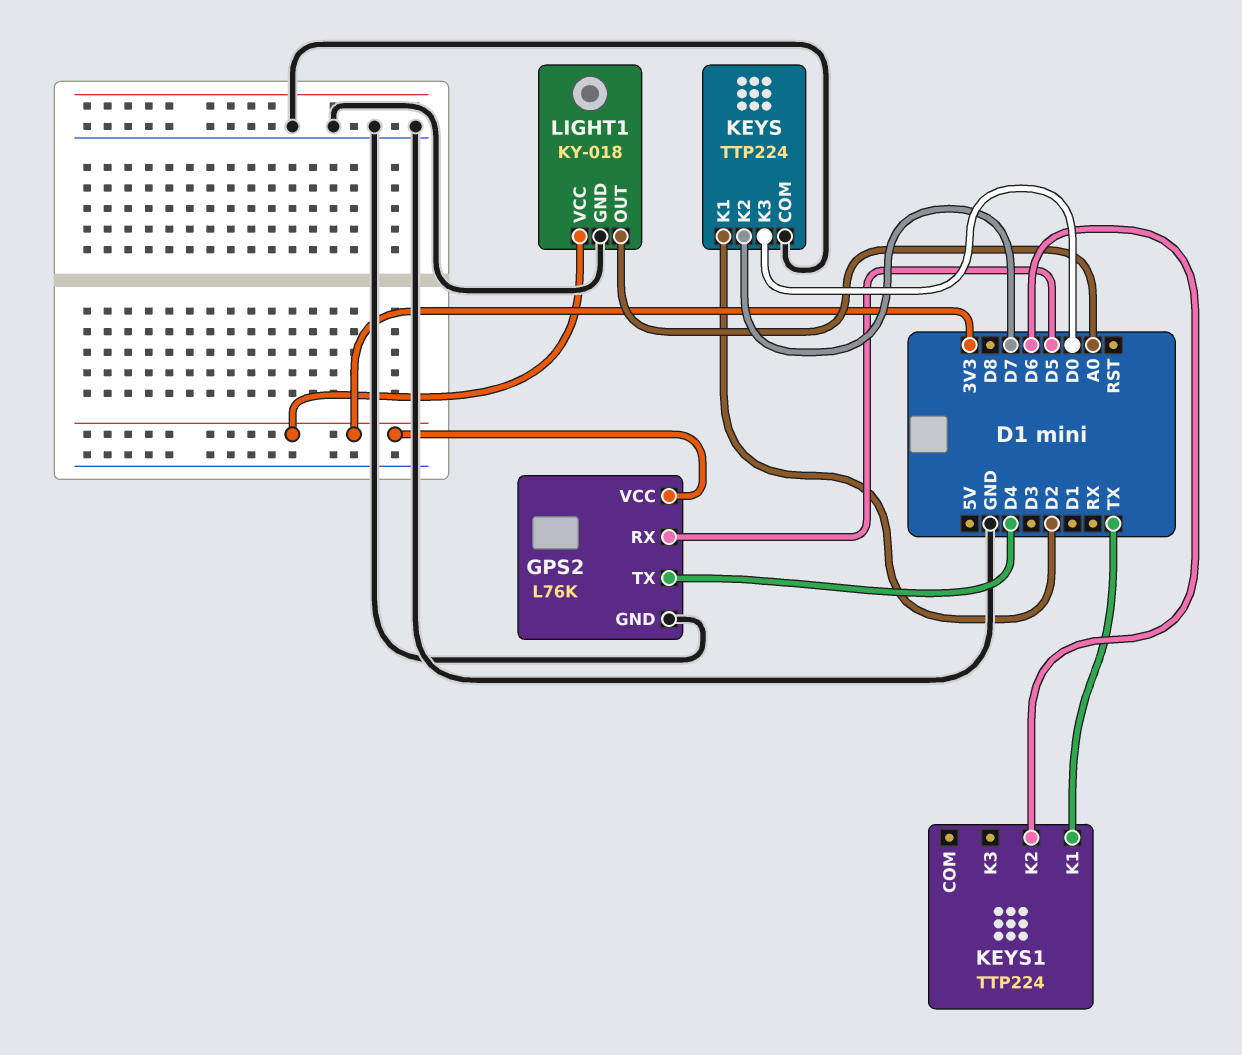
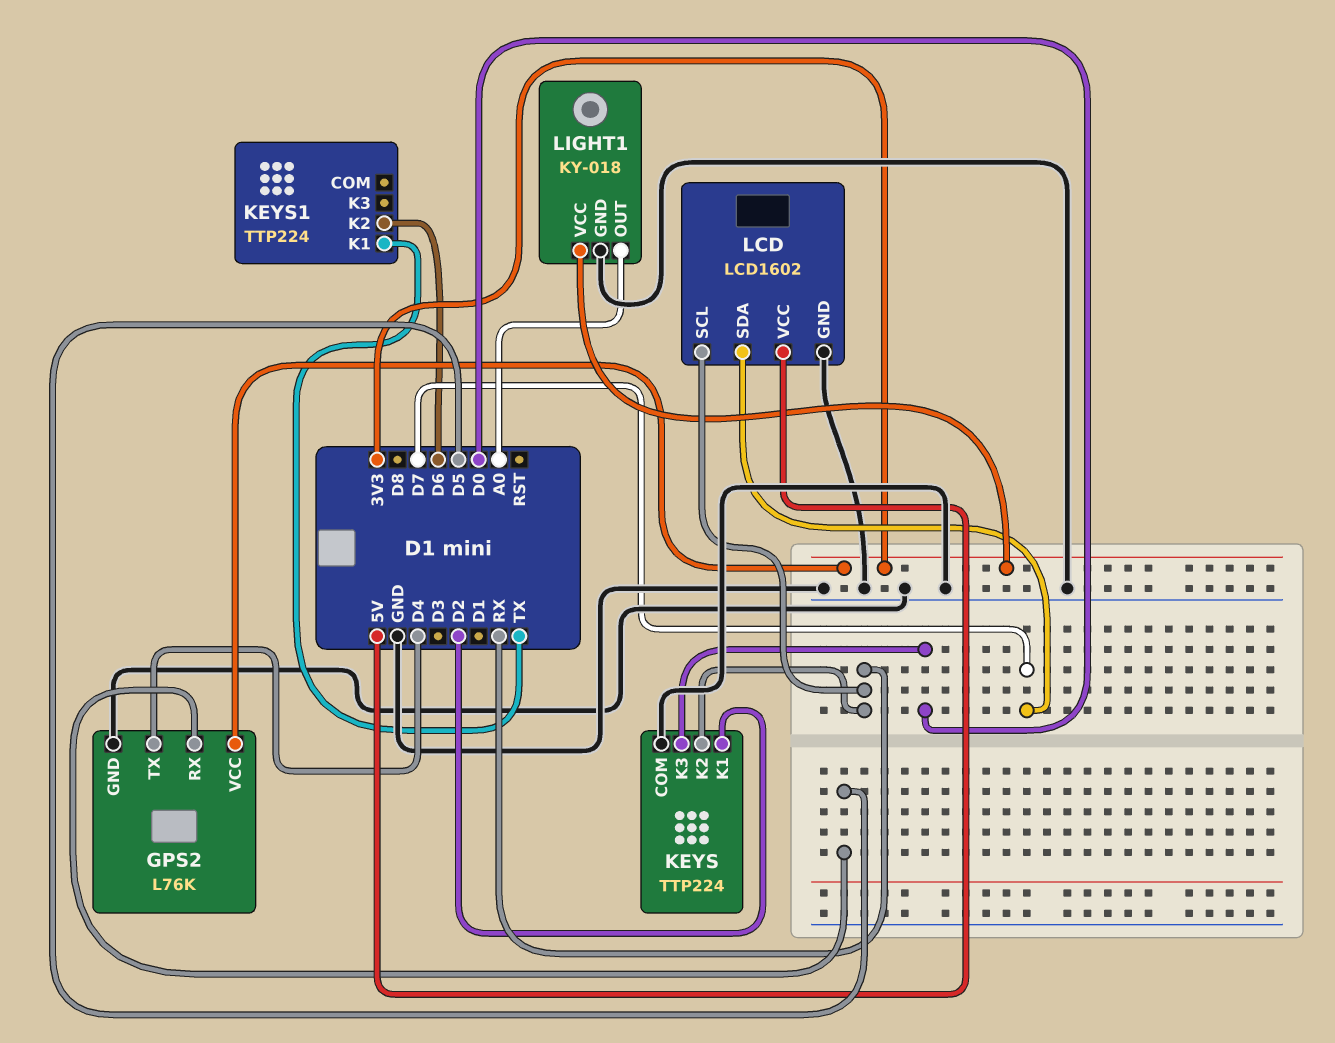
KEYS pin K2: D7 -> RX
LCD: none -> LCD1602
LCD pin GND: none -> GND
LCD pin SCL: none -> RX
LCD pin SDA: none -> D7
LCD pin VCC: none -> 5V

